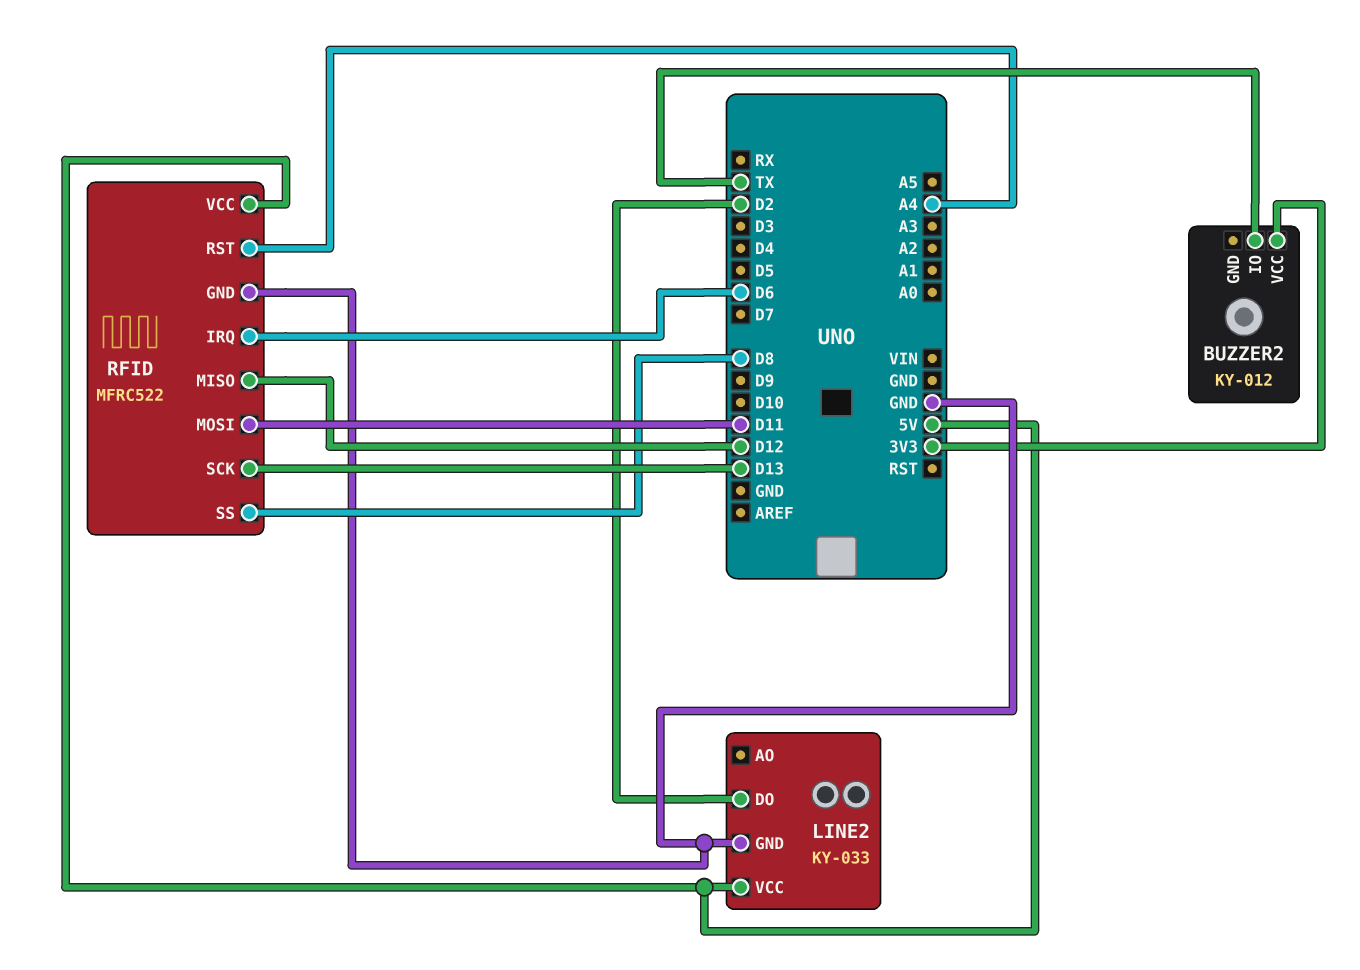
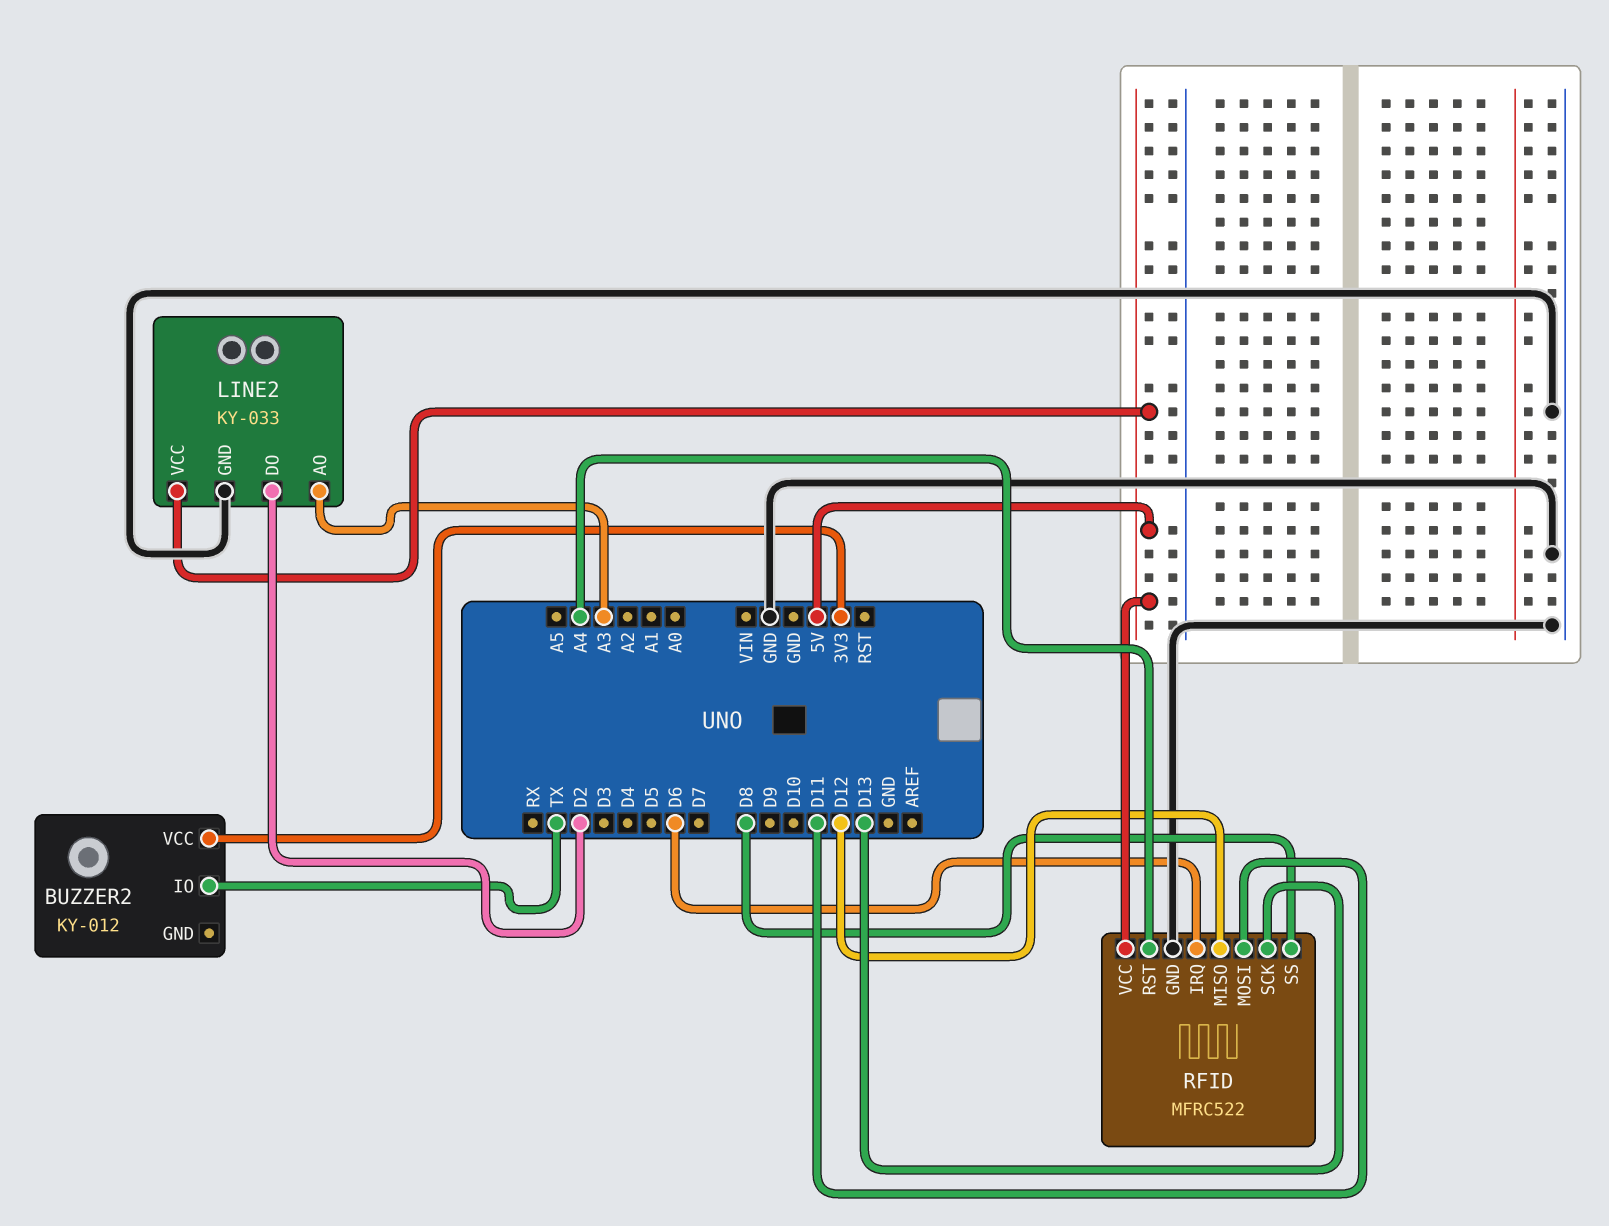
LINE2 pin AO: none -> A3

